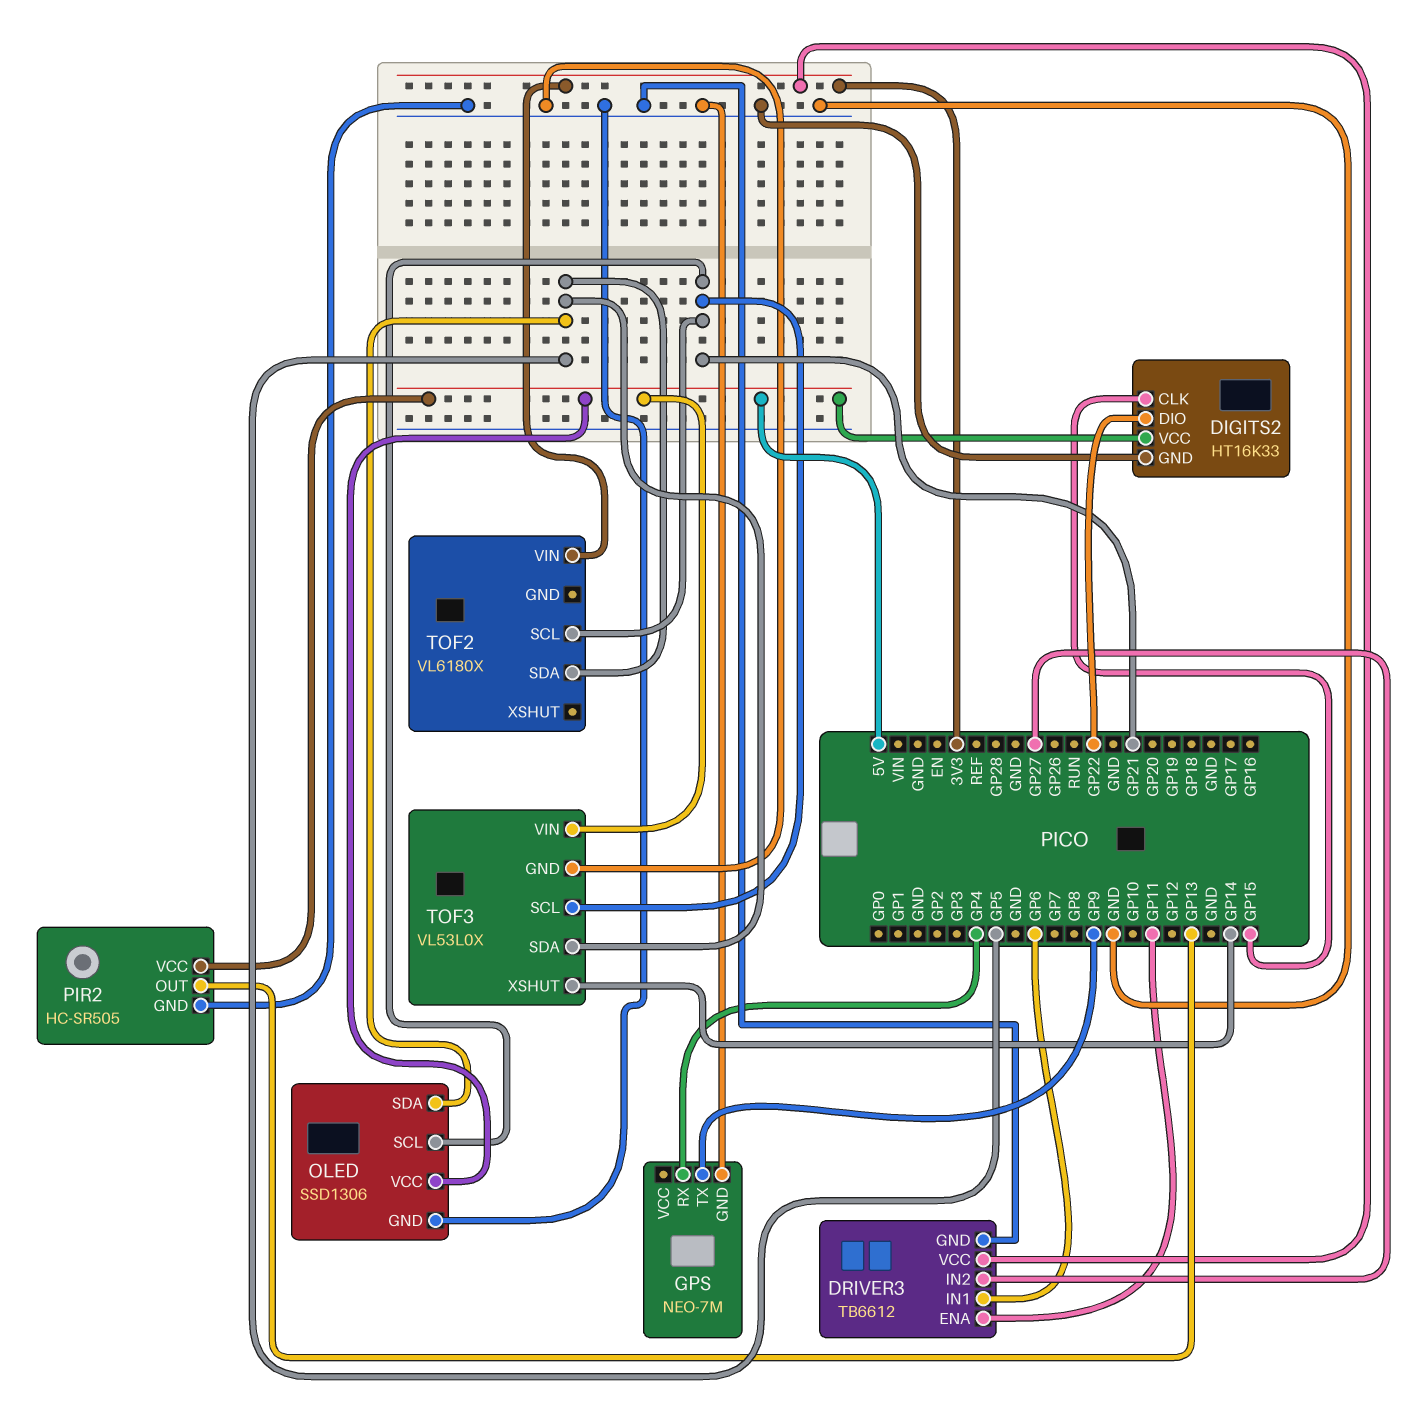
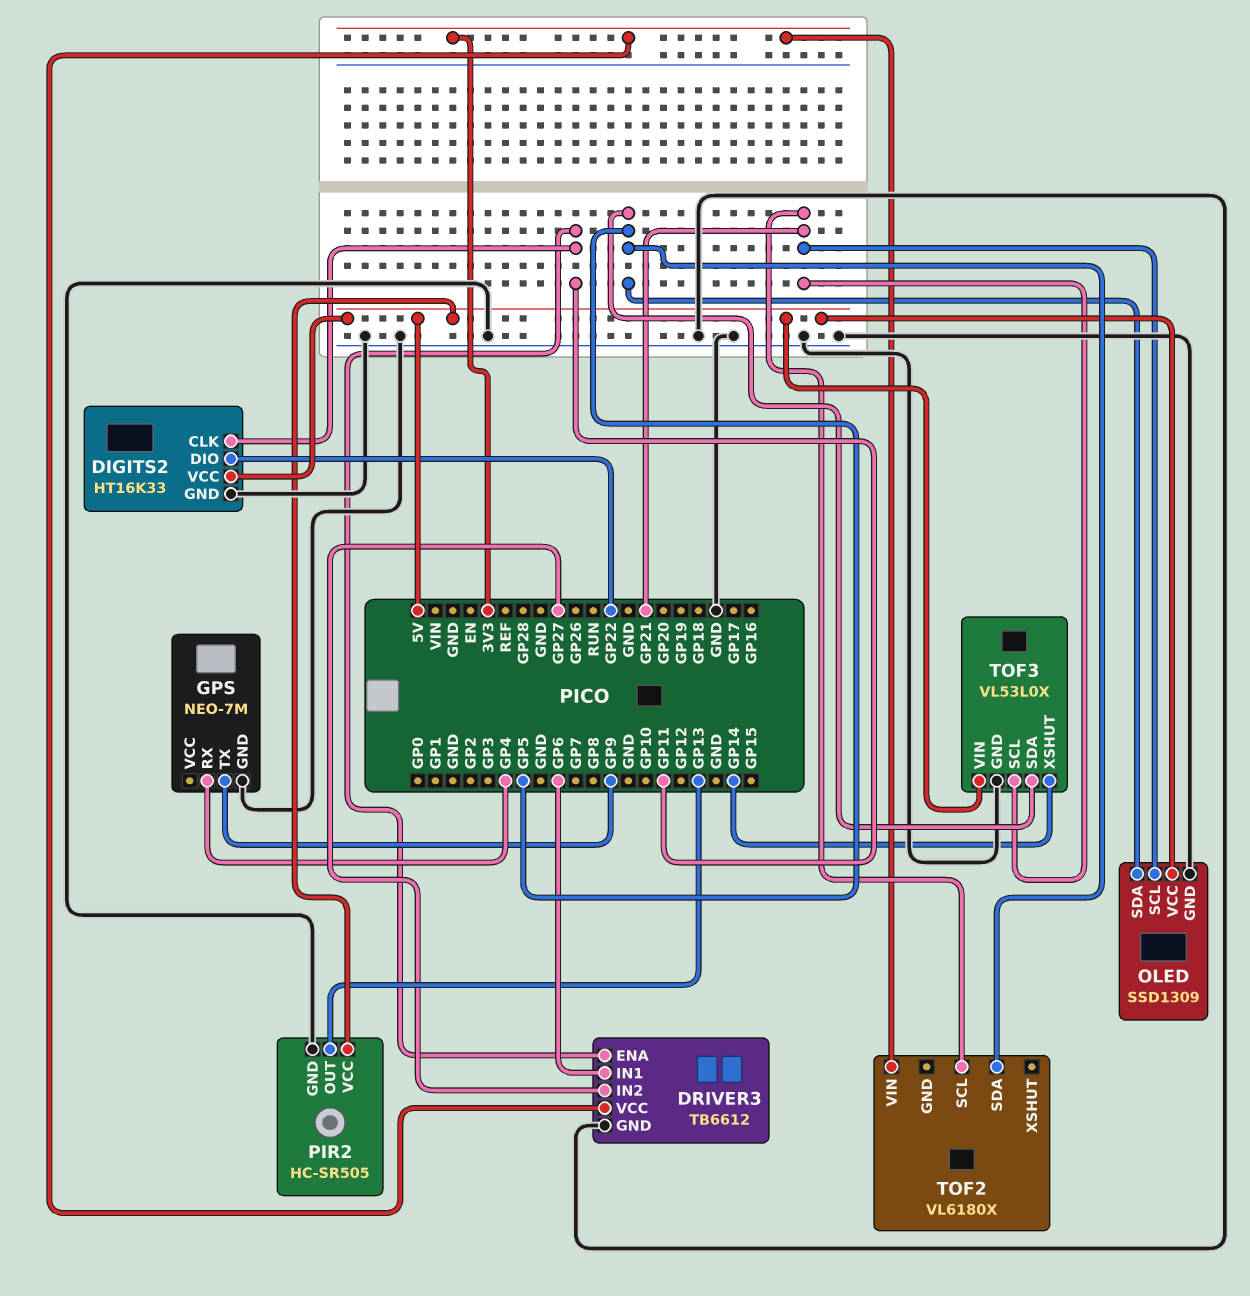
DIGITS2 pin CLK: GP15 -> GP11
OLED: SSD1306 -> SSD1309

